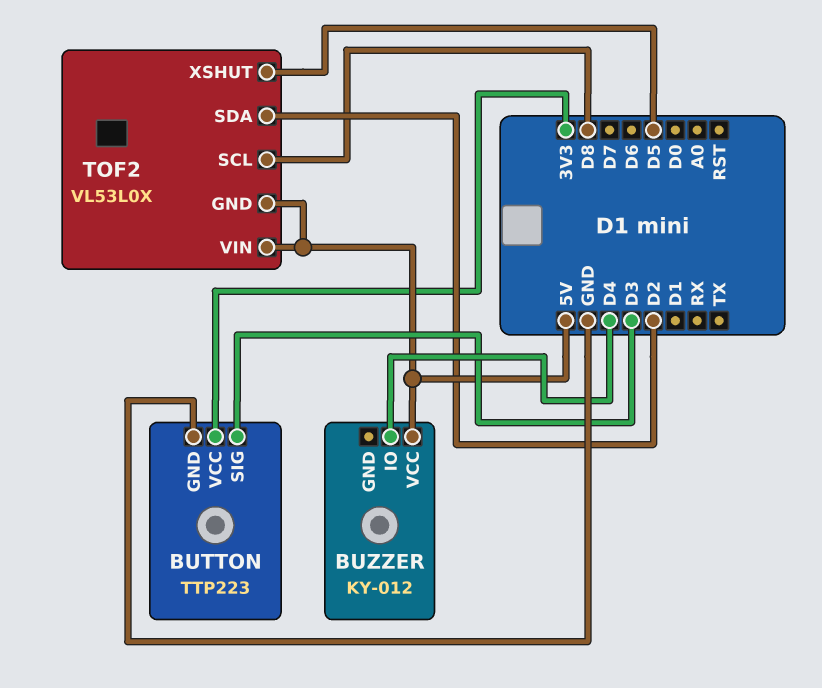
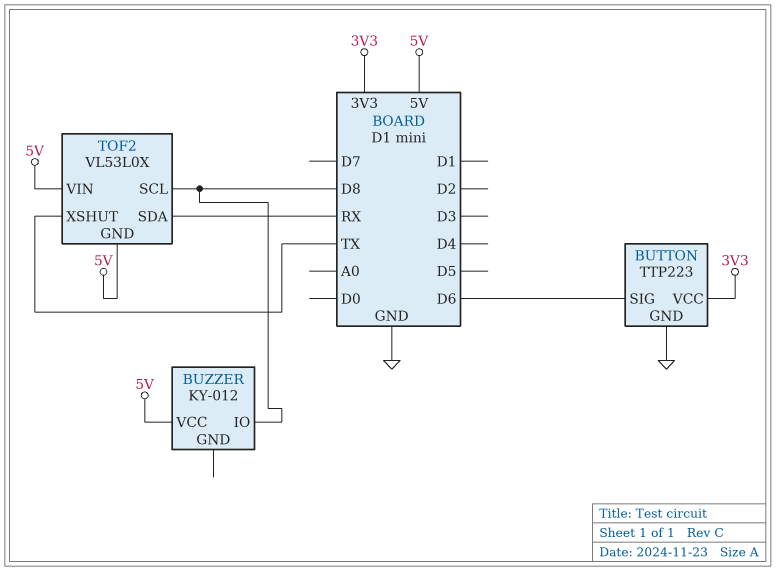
BUTTON pin SIG: D3 -> D6
BUZZER pin IO: D4 -> D8
TOF2 pin SDA: D2 -> RX
TOF2 pin XSHUT: D5 -> TX

